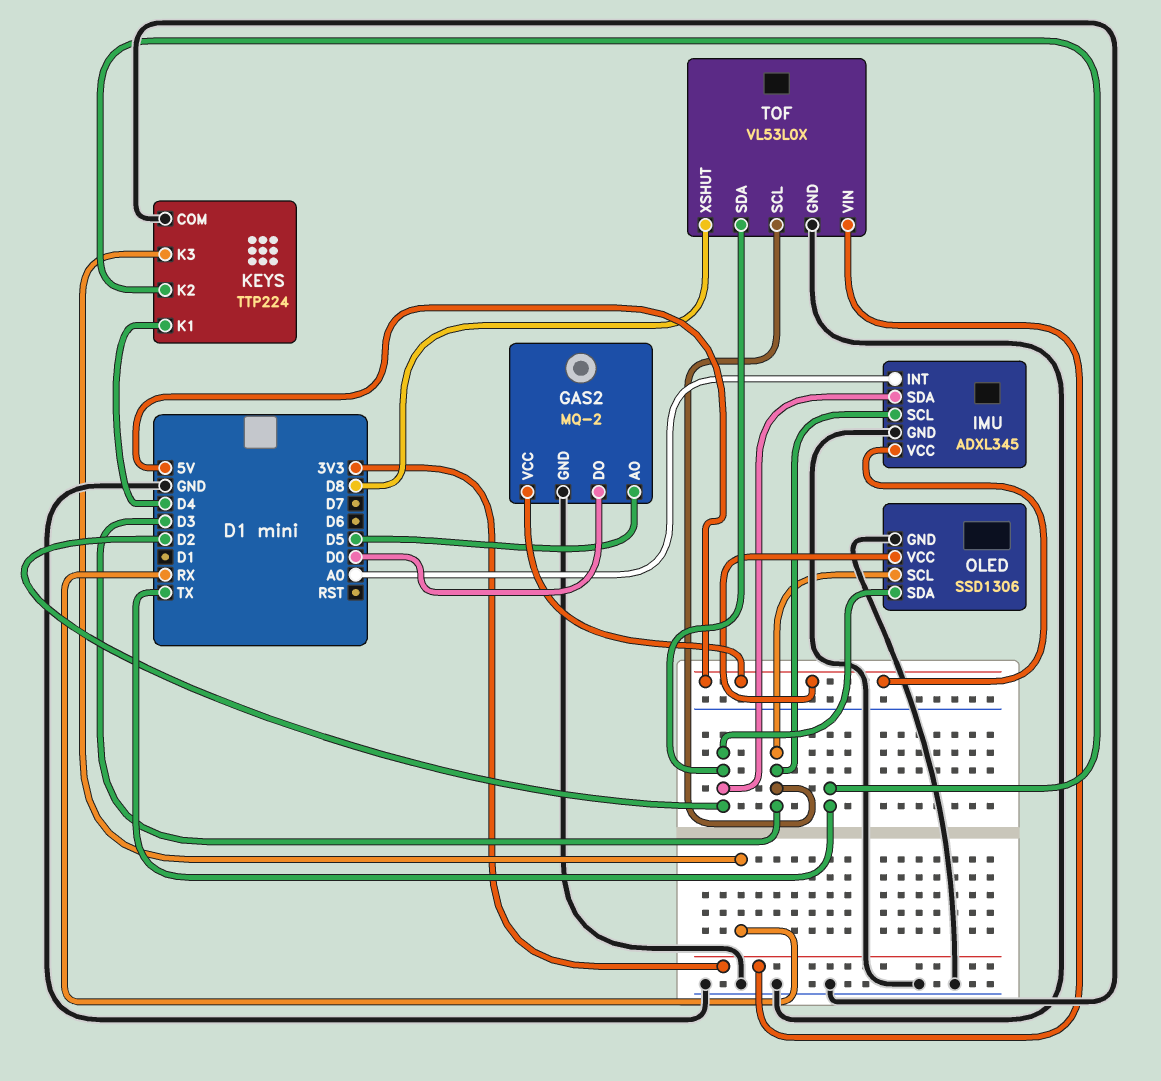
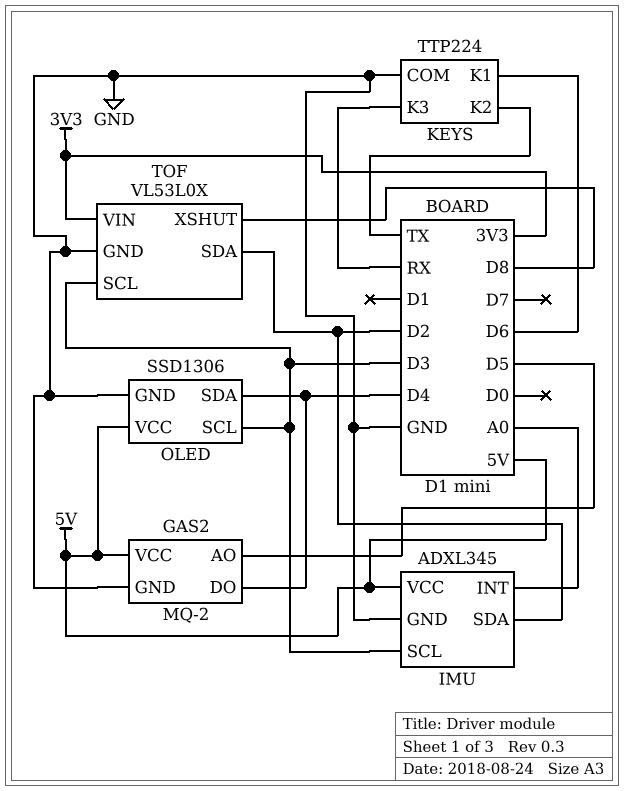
GAS2 pin DO: D0 -> D4
KEYS pin K1: D4 -> D6
OLED pin SDA: D2 -> D4

